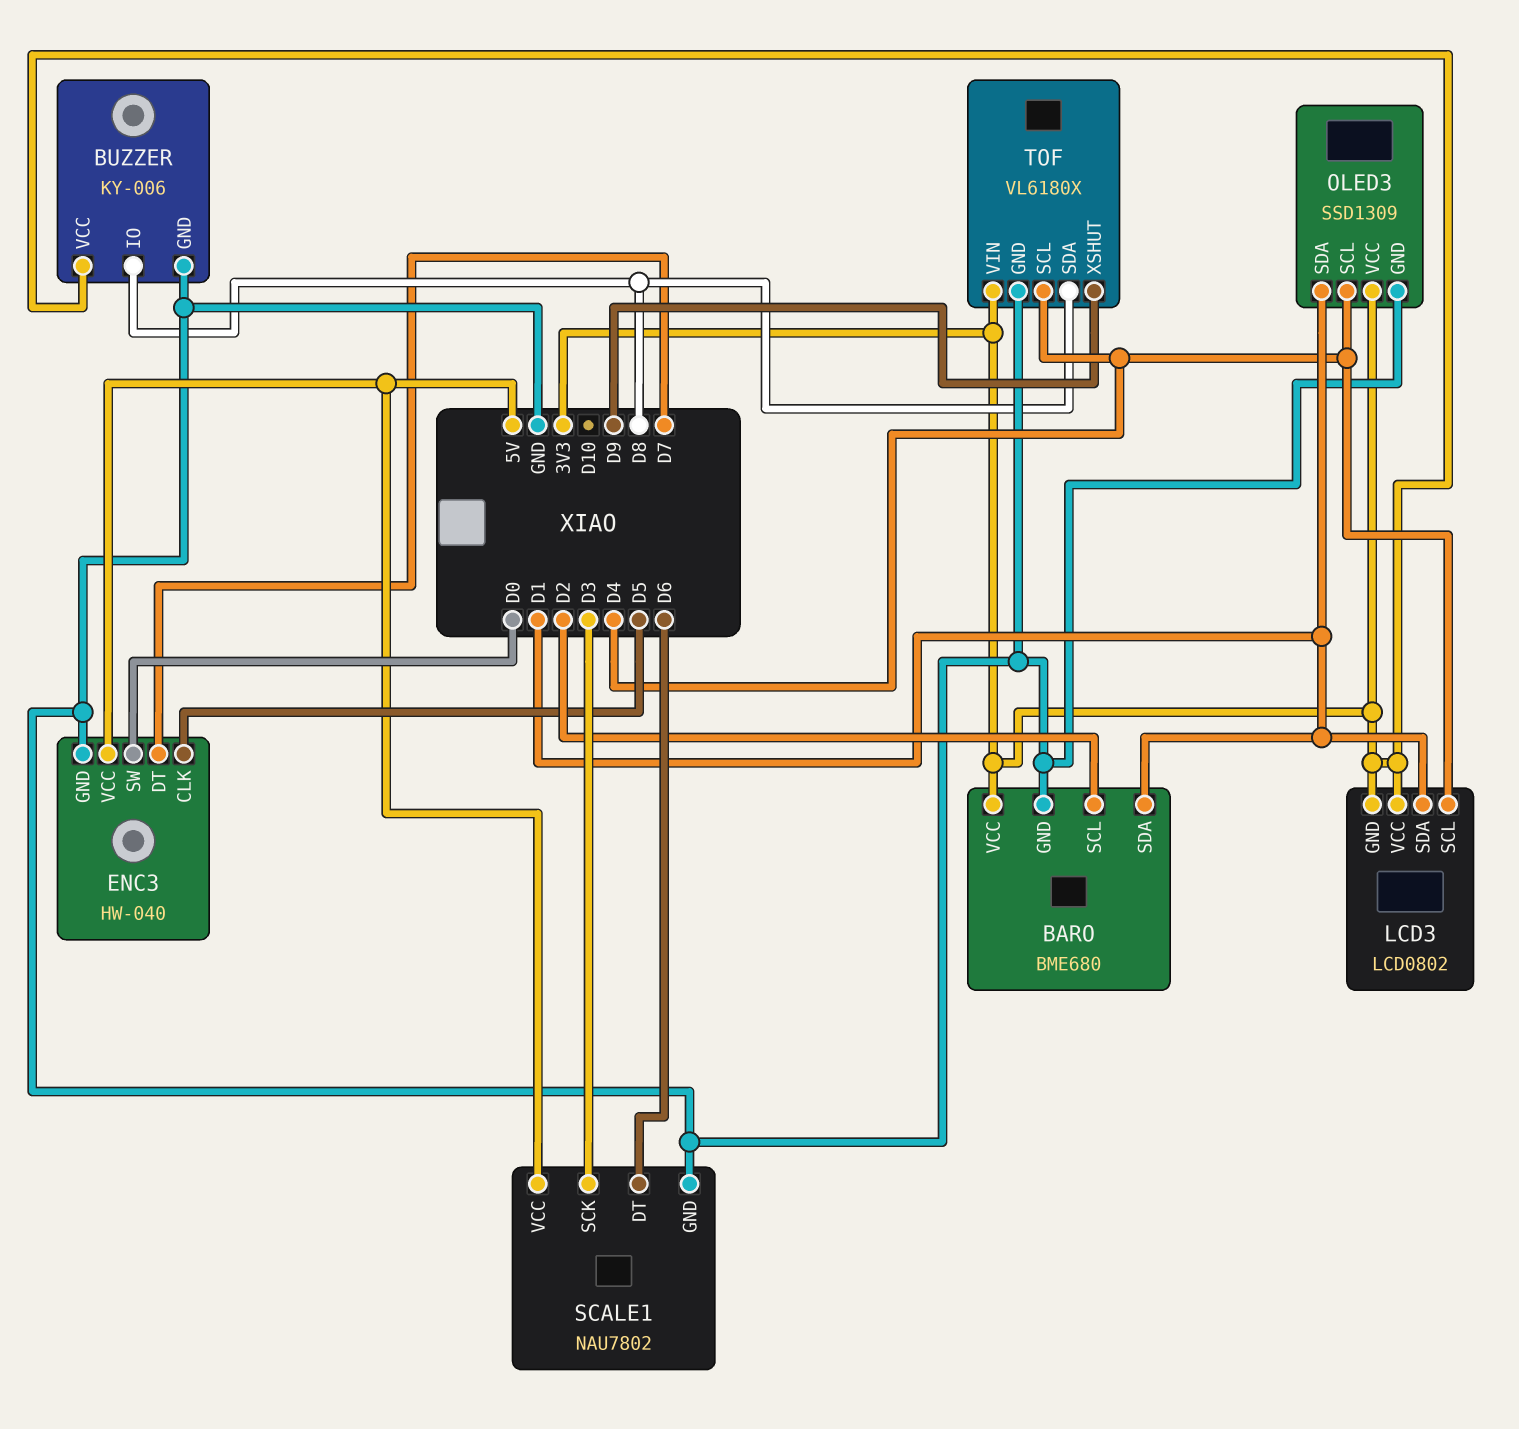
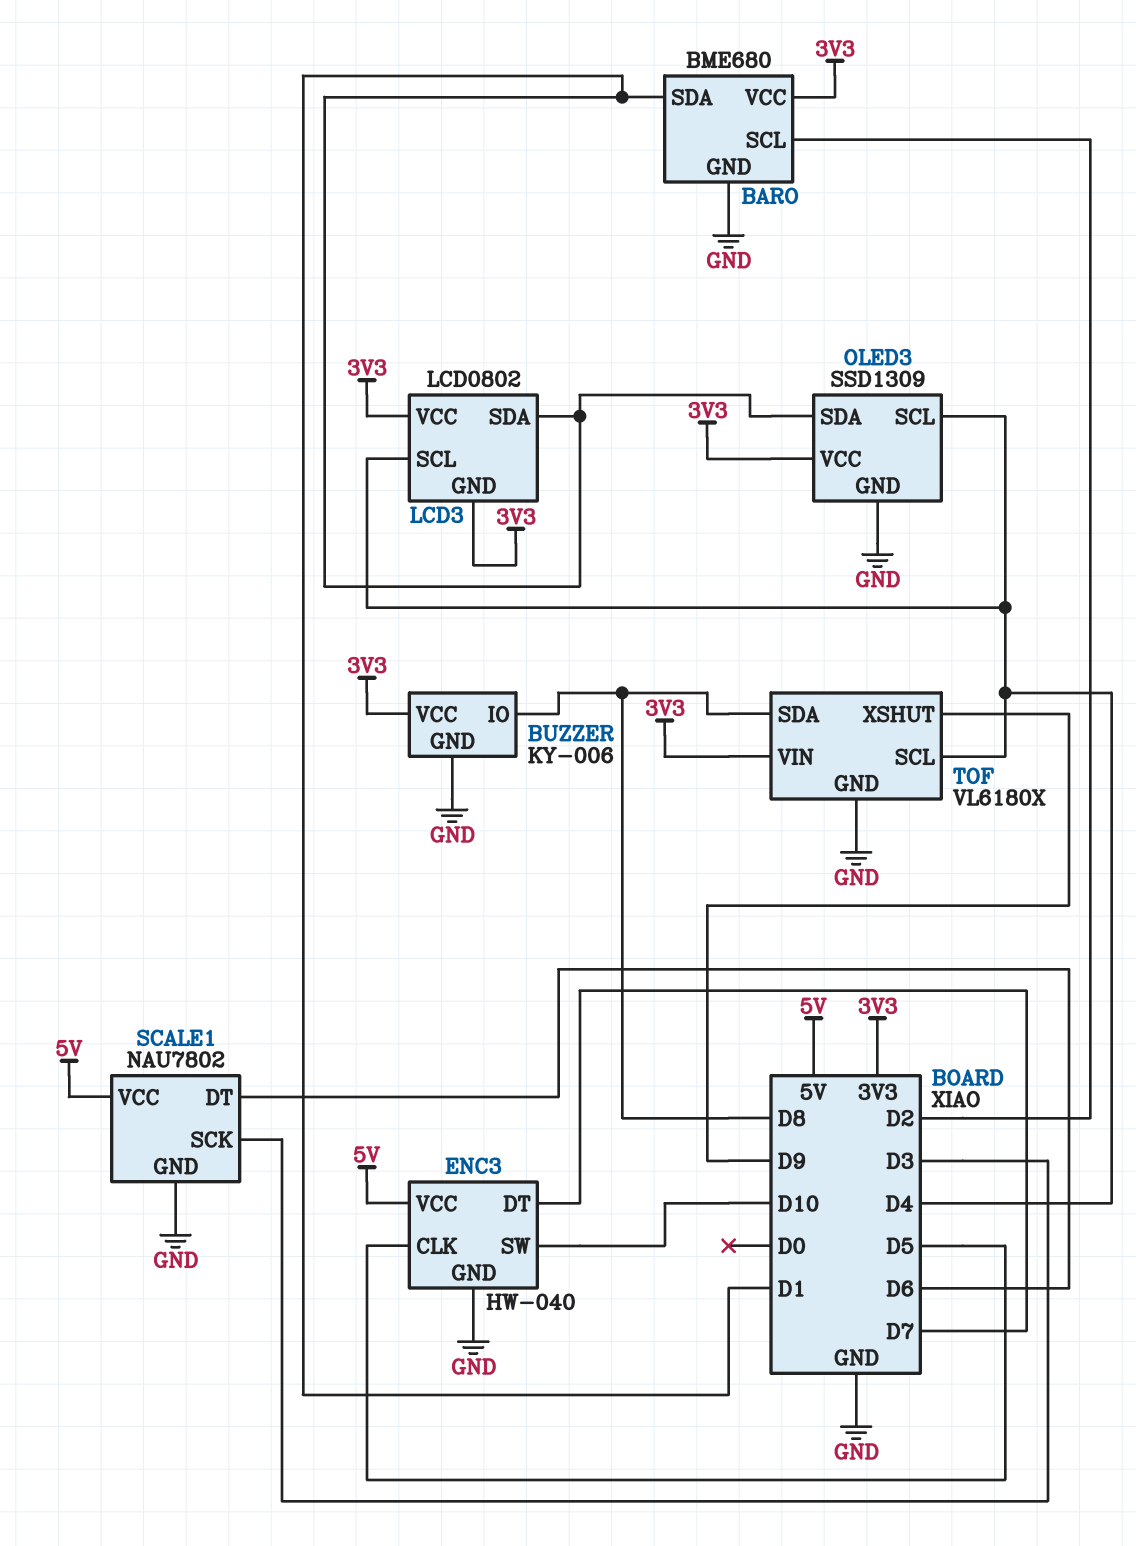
ENC3 pin SW: D0 -> D10

